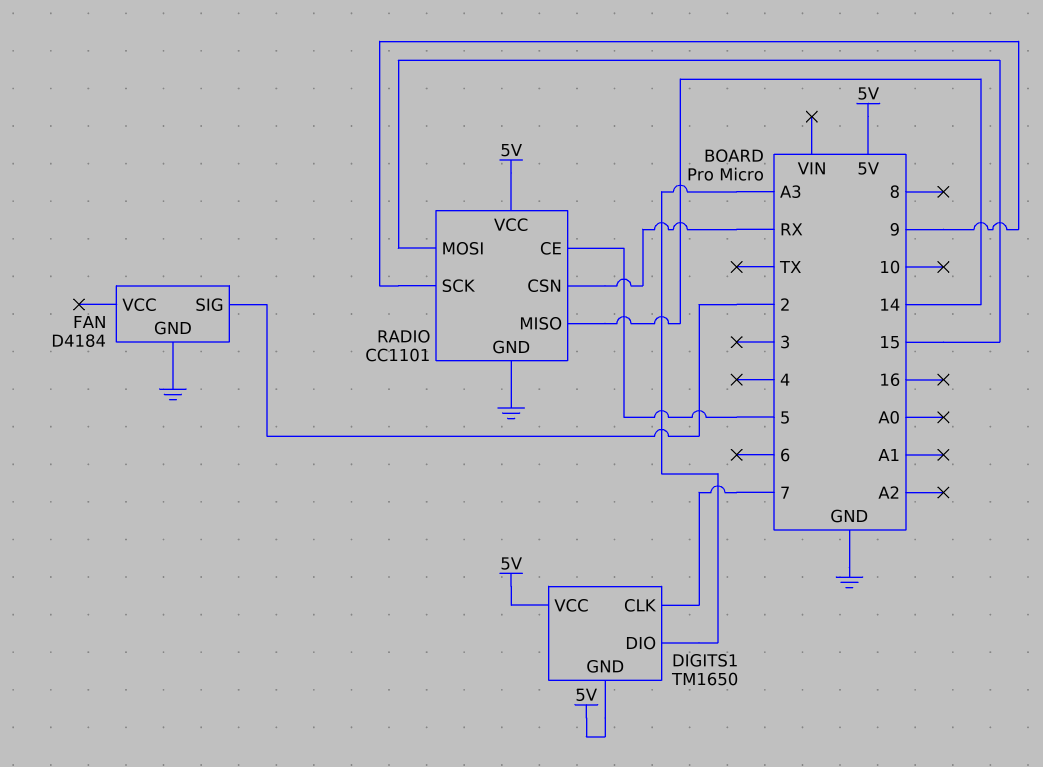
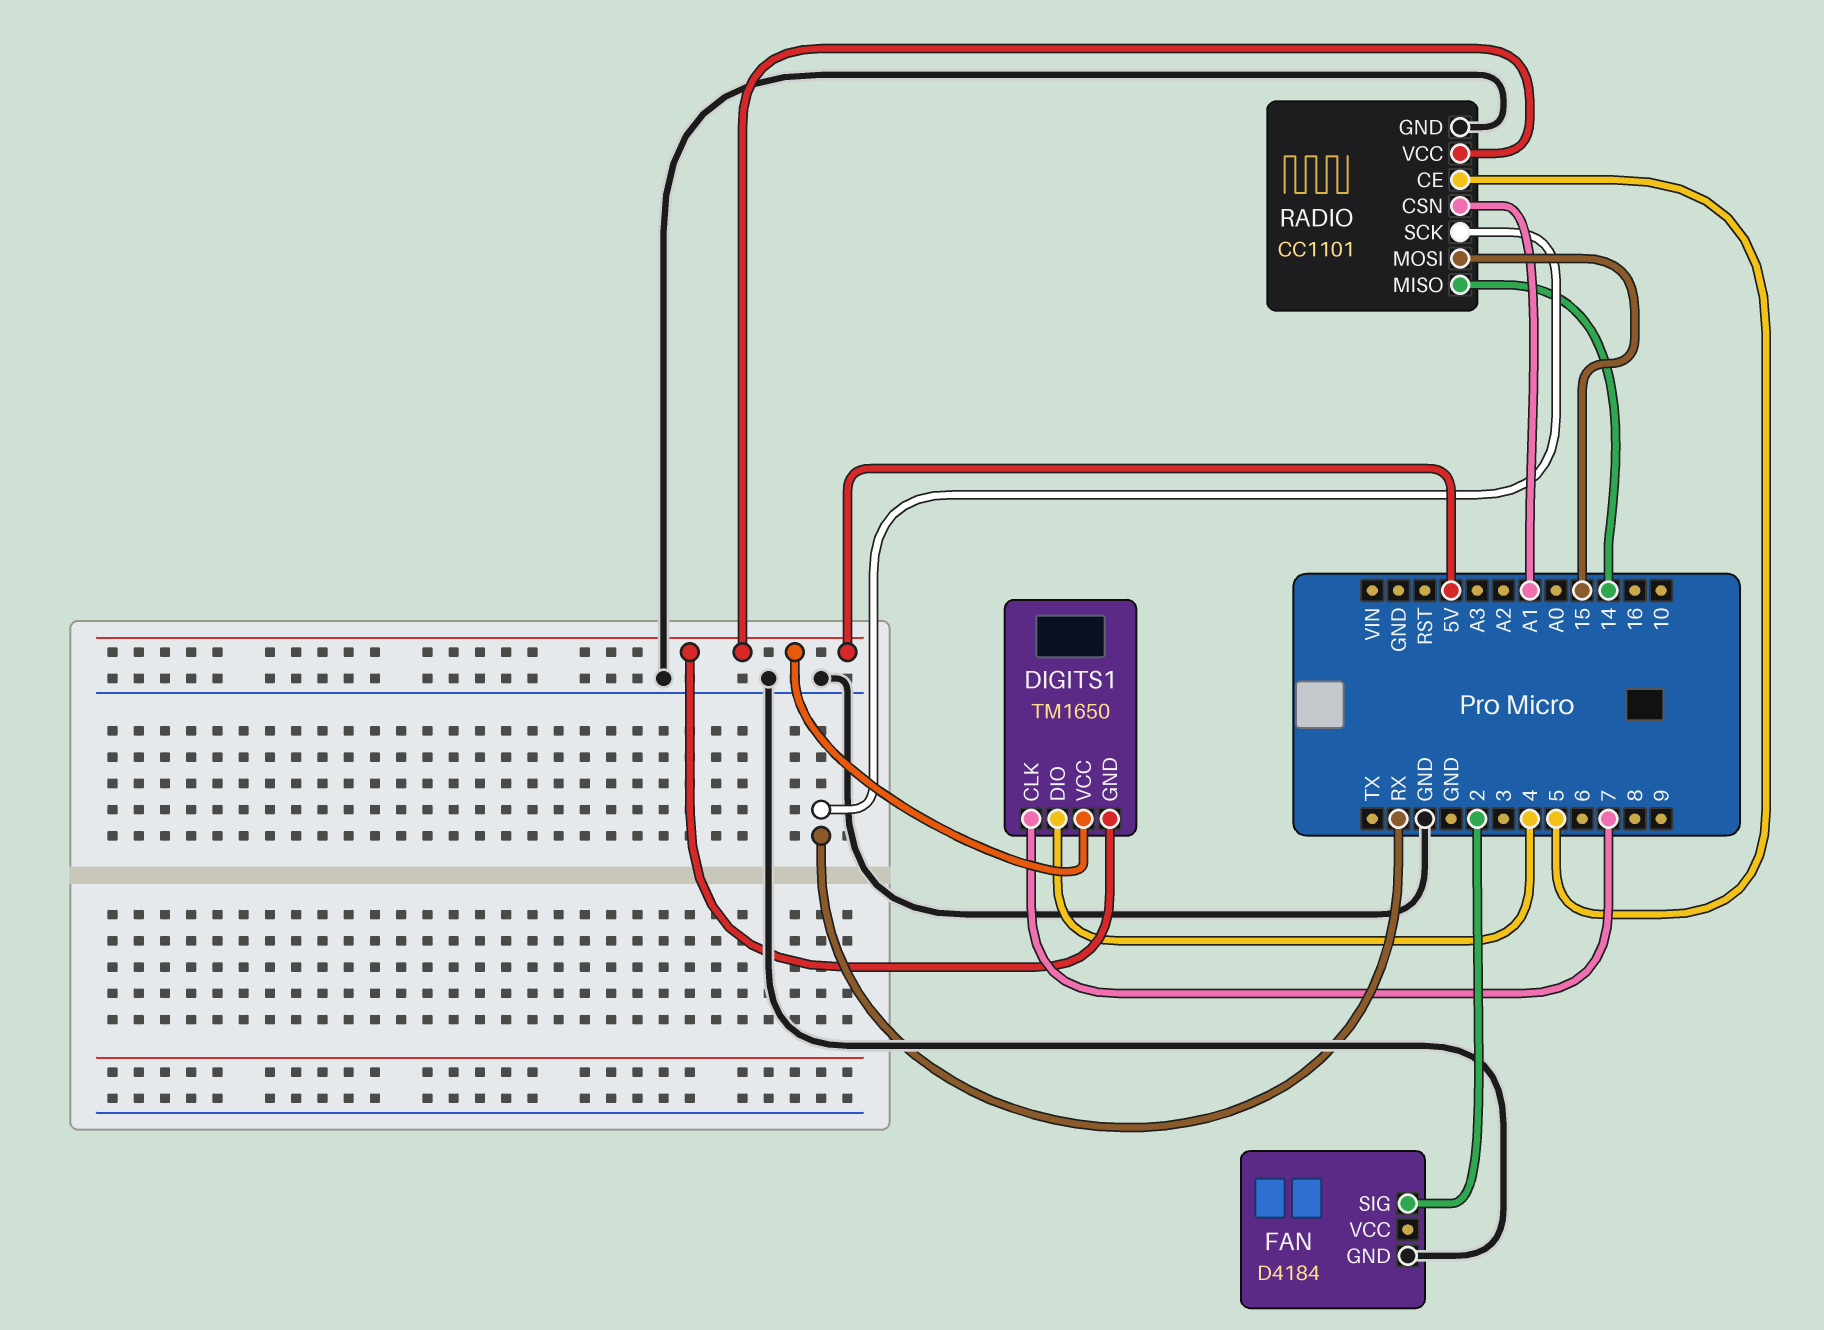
DIGITS1 pin DIO: A3 -> 4
RADIO pin CSN: RX -> A1
RADIO pin SCK: 9 -> RX

